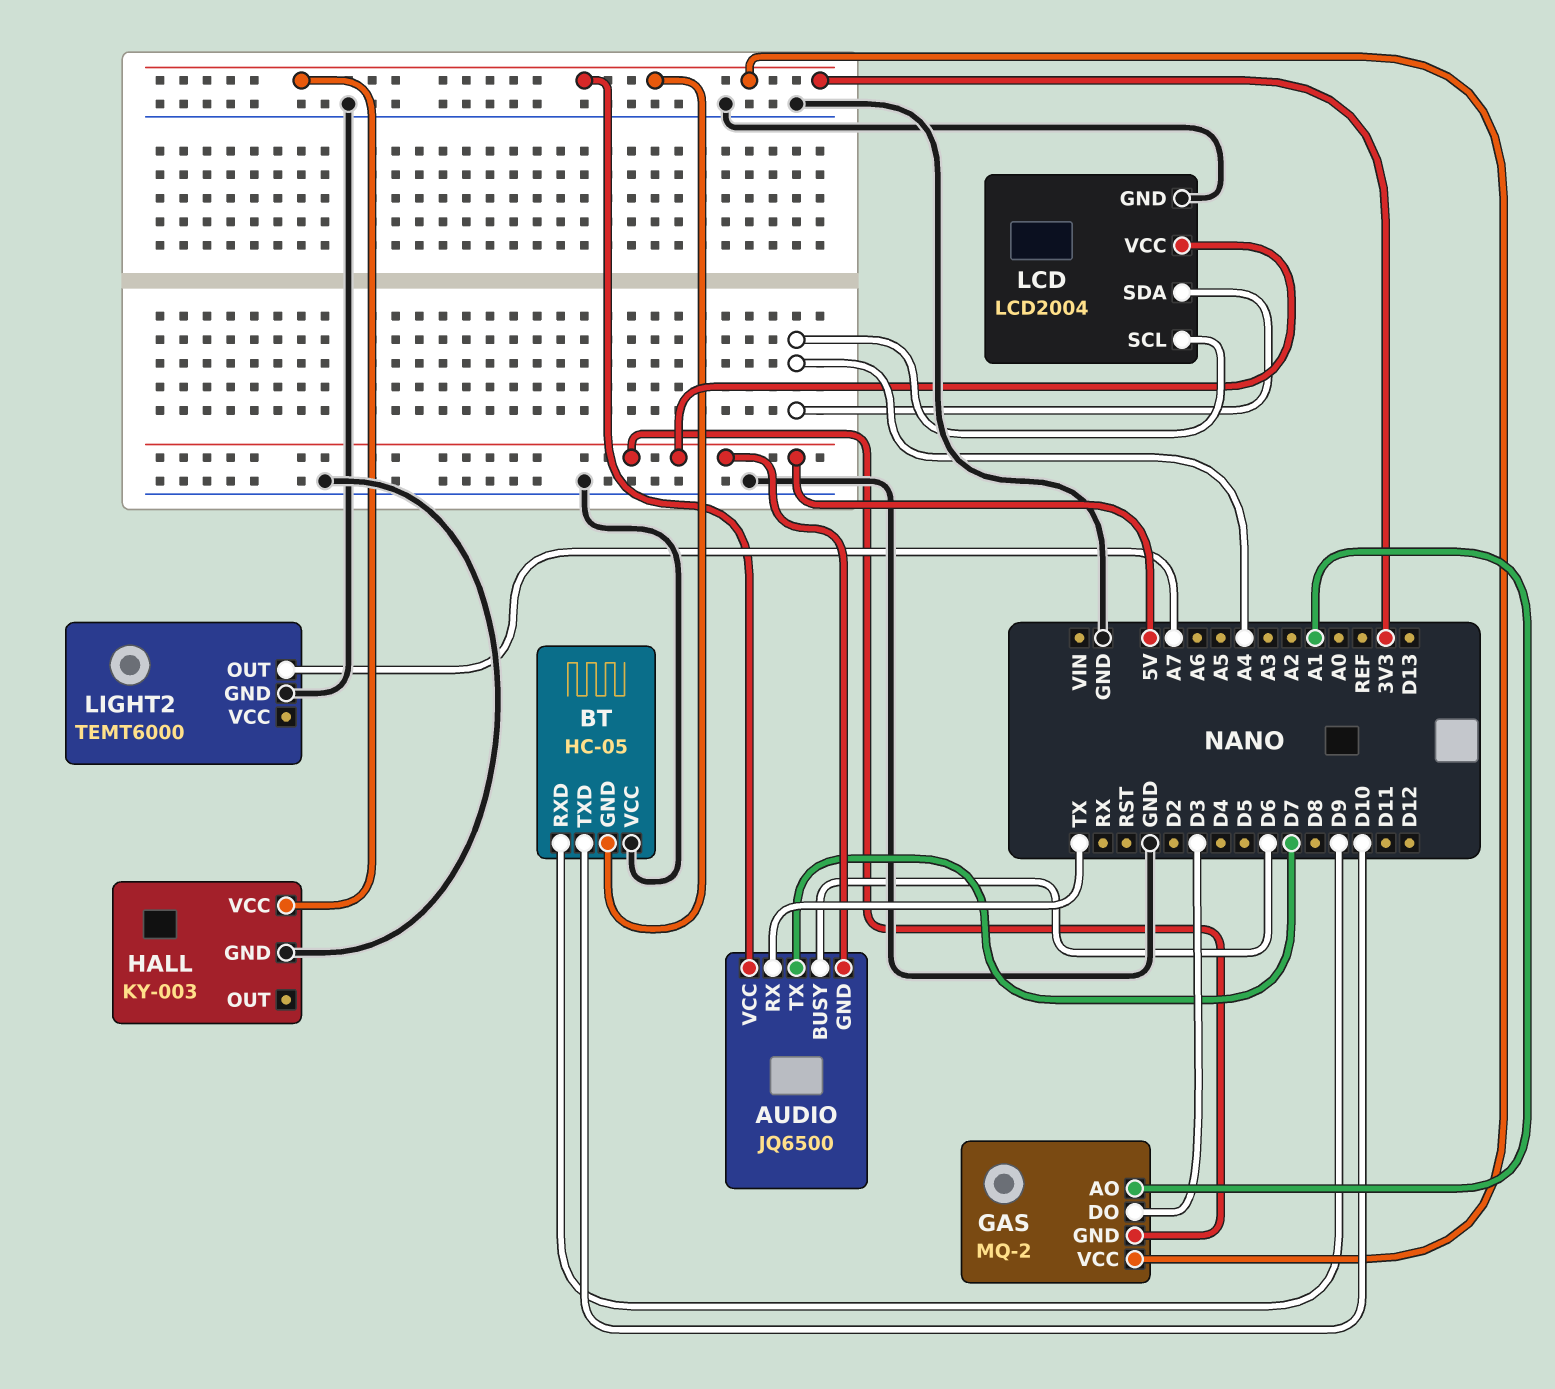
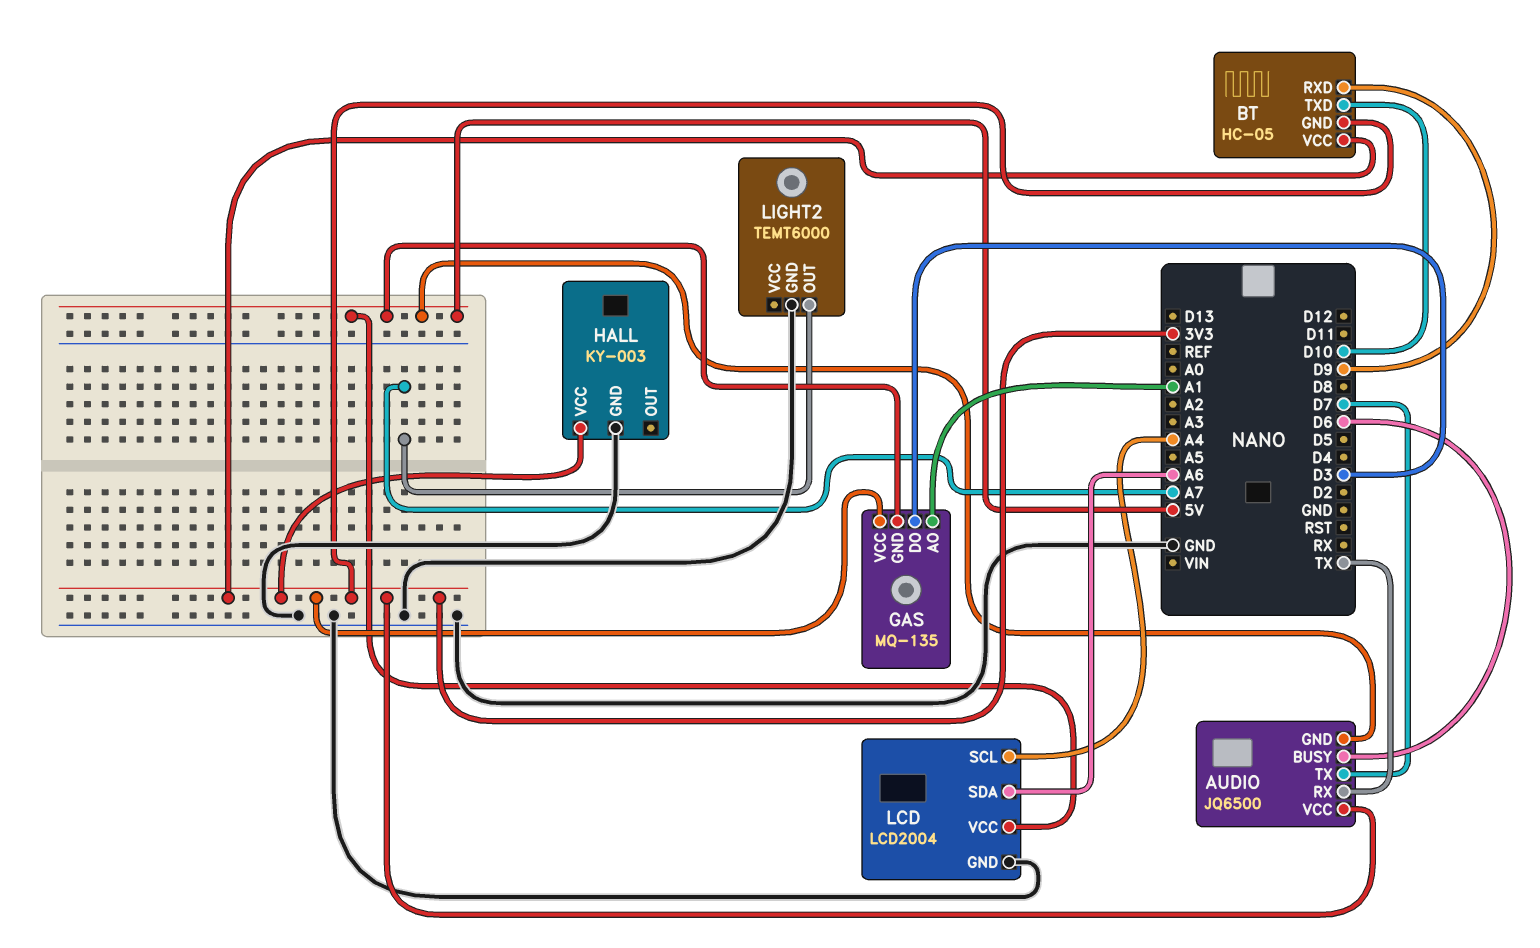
BT pin VCC: GND -> 3V3
GAS: MQ-2 -> MQ-135
LCD pin SDA: A4 -> A6

